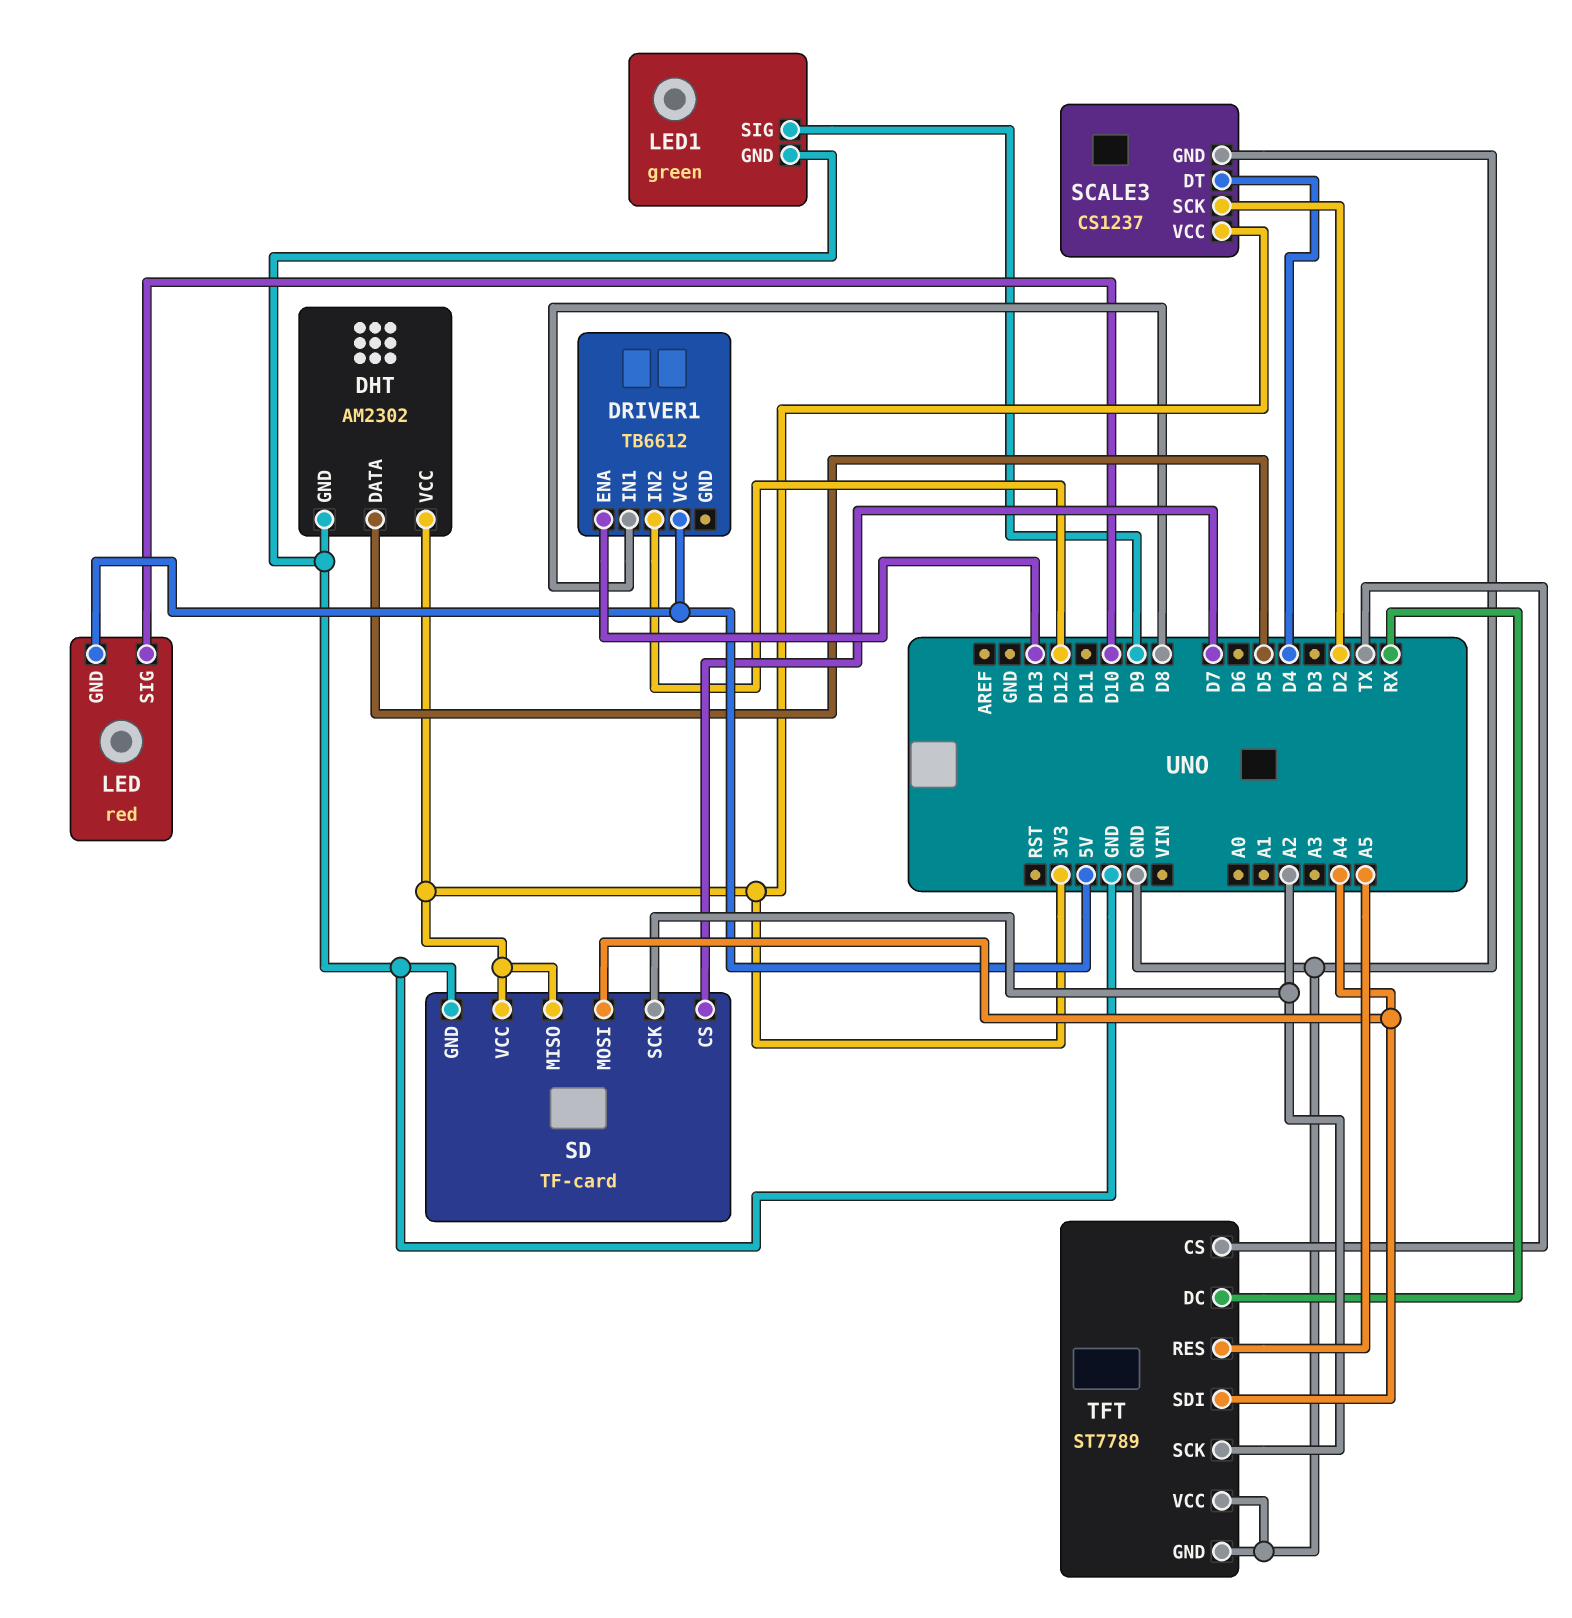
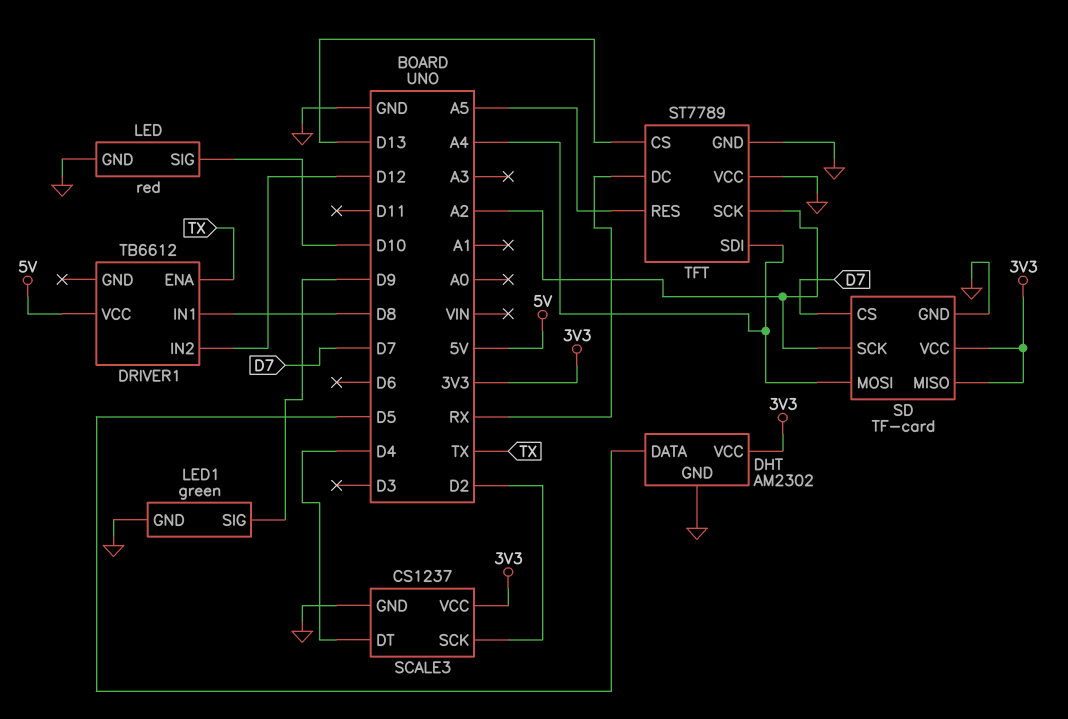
DRIVER1 pin ENA: D13 -> TX
LED pin GND: 5V -> GND
TFT pin CS: TX -> D13

